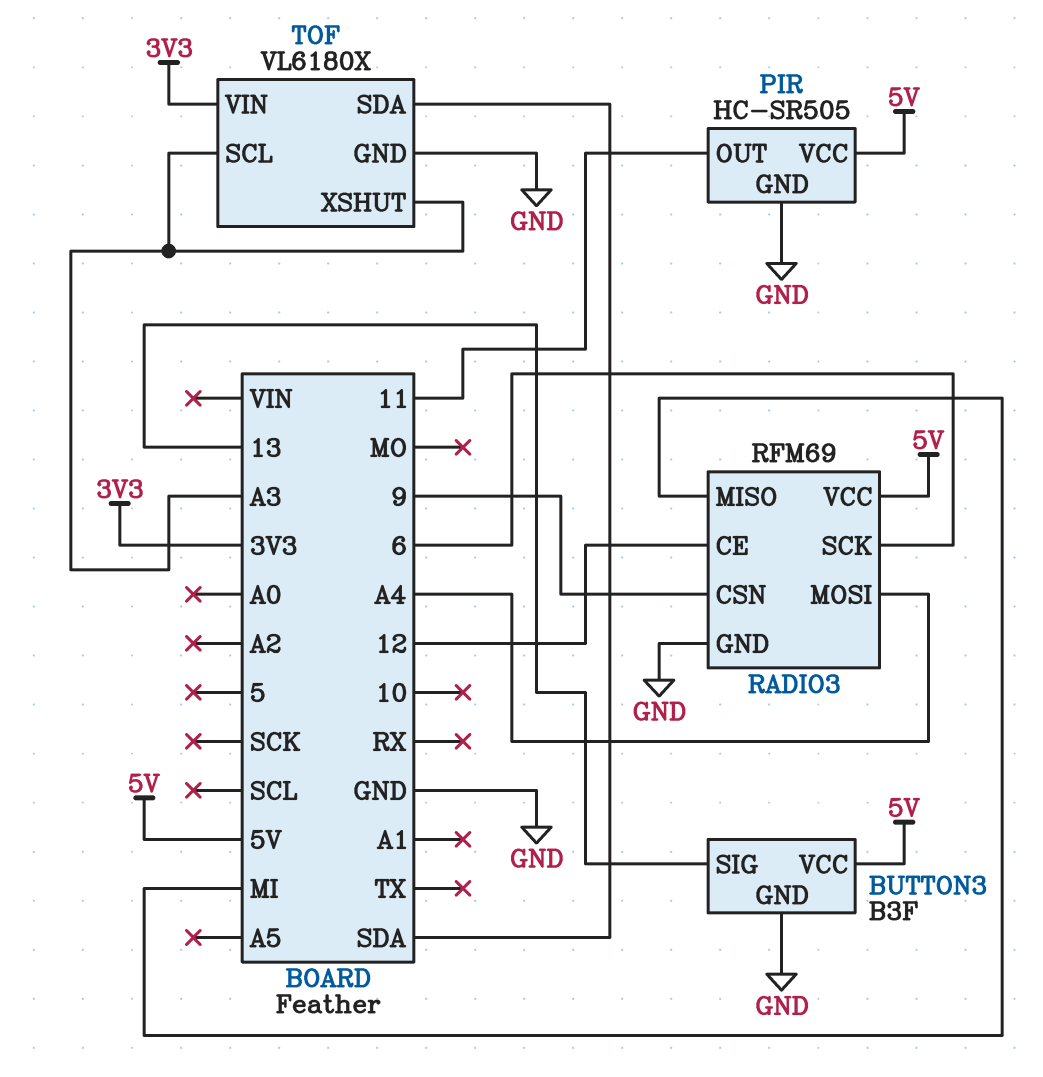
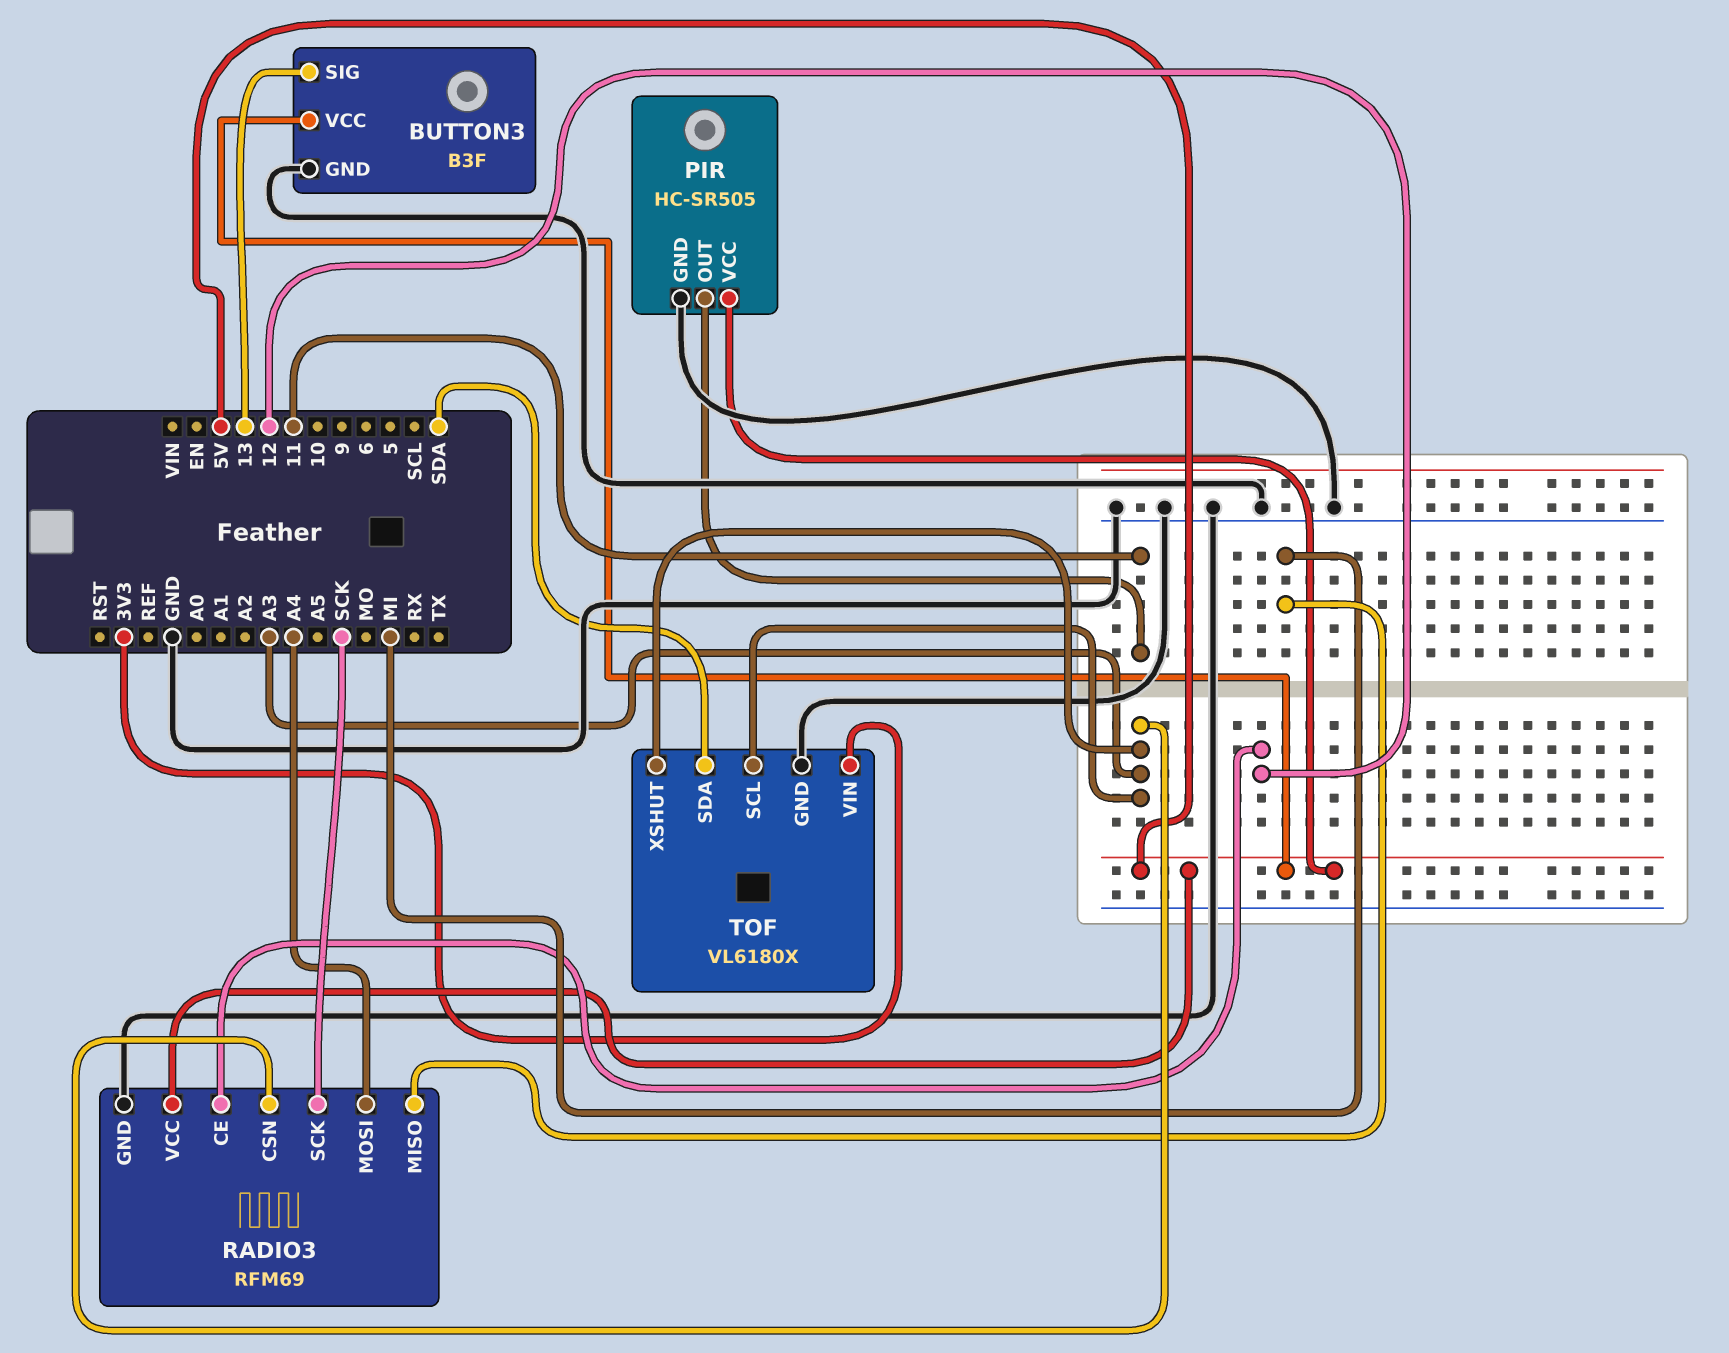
RADIO3 pin CSN: 9 -> A3
RADIO3 pin SCK: 6 -> SCK

